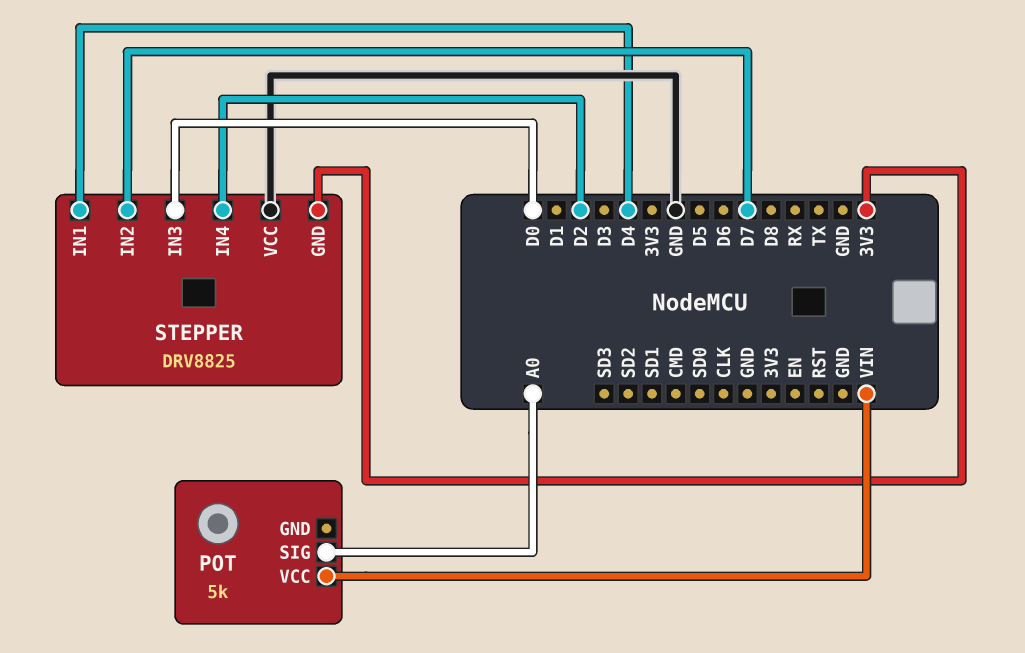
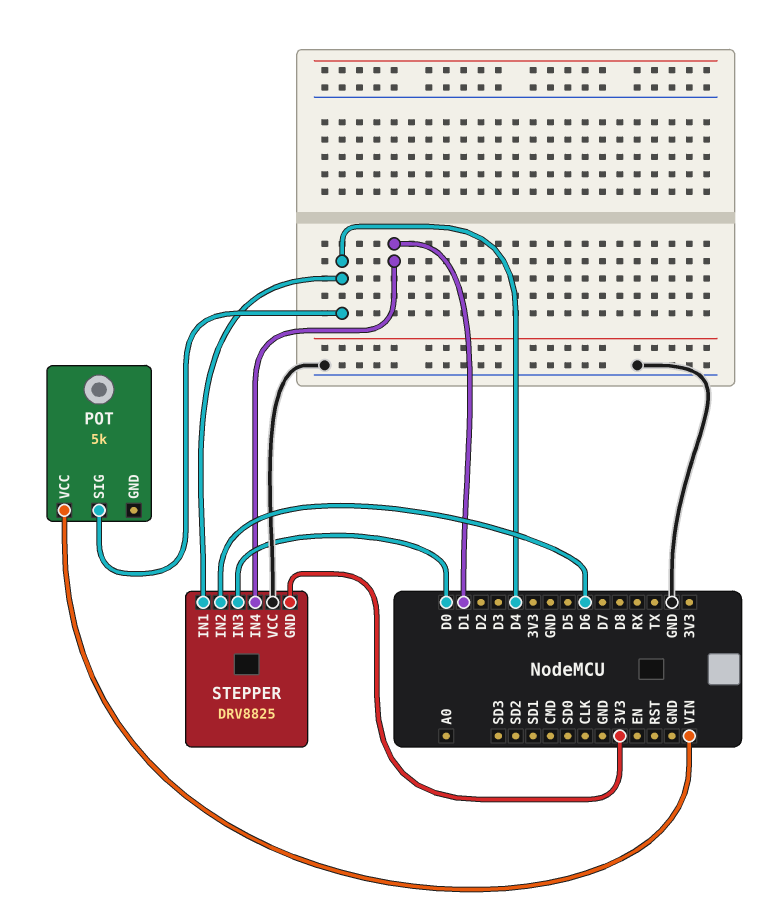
POT pin SIG: A0 -> D4
STEPPER pin IN2: D7 -> D6
STEPPER pin IN4: D2 -> D1

